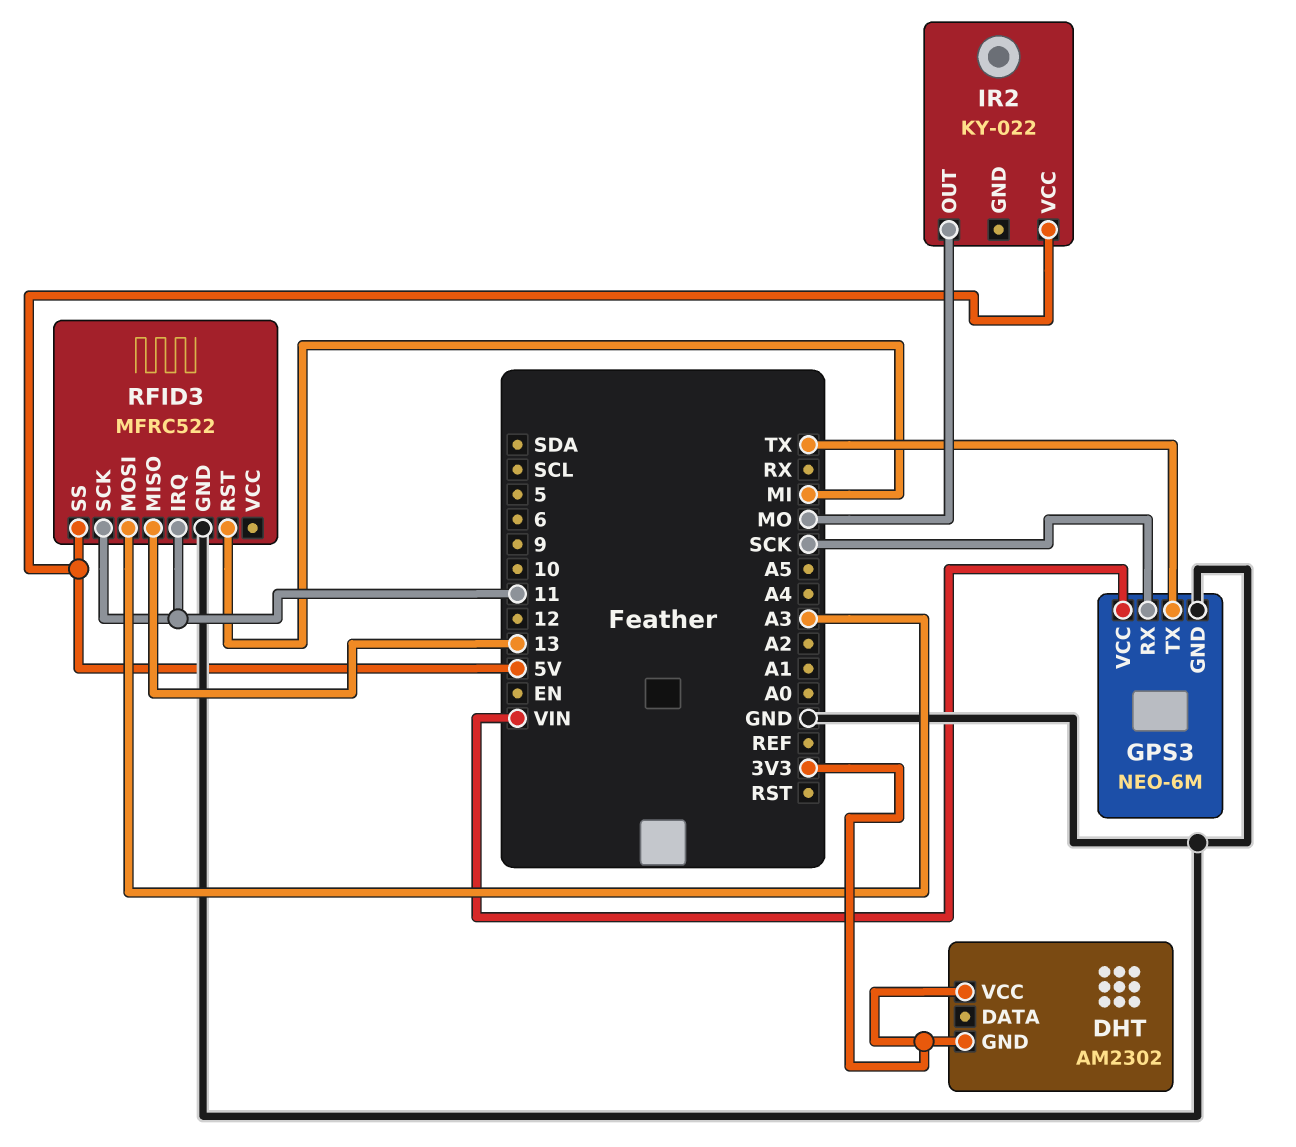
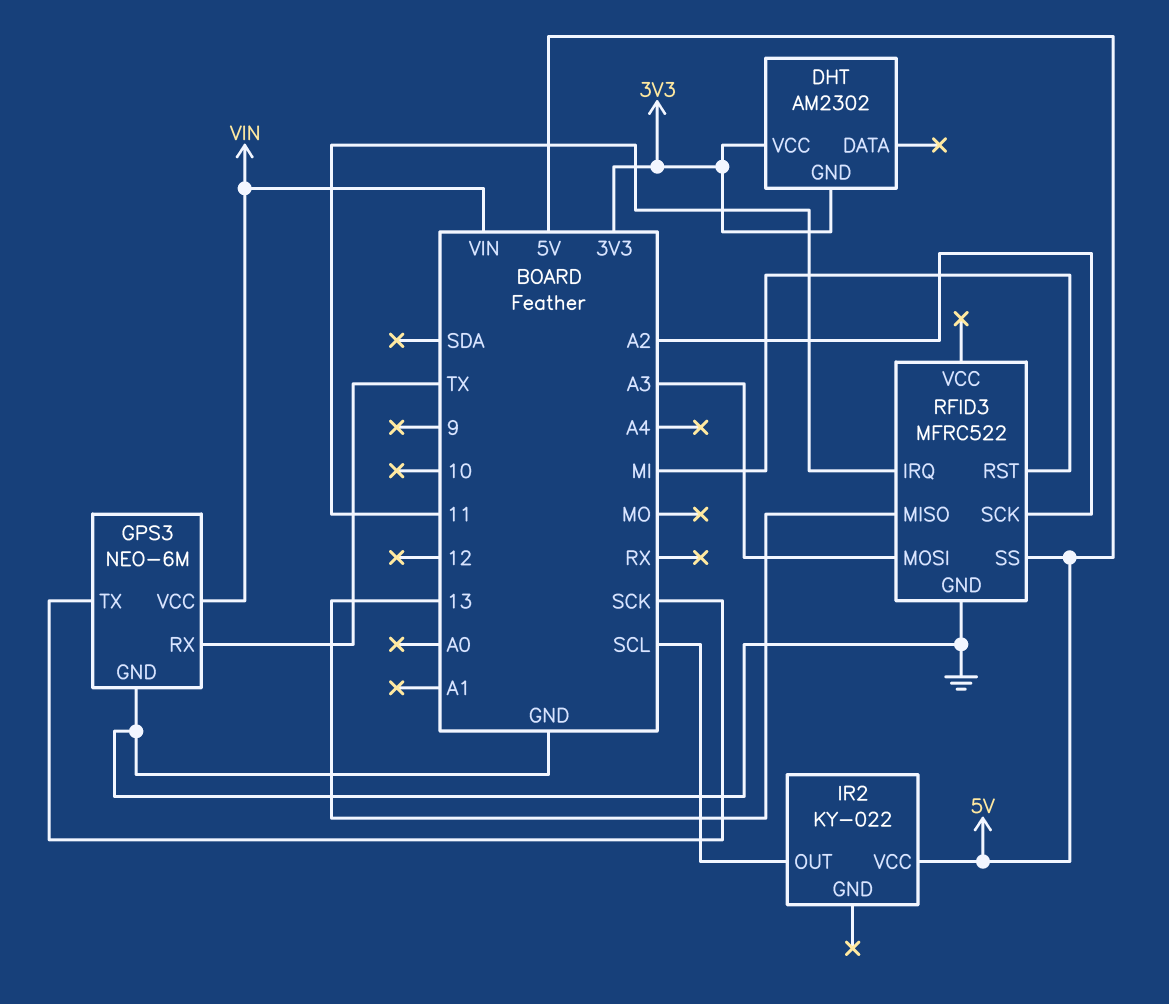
GPS3 pin RX: SCK -> TX
GPS3 pin TX: TX -> SCK
IR2 pin OUT: MO -> SCL
RFID3 pin SCK: 11 -> A2

